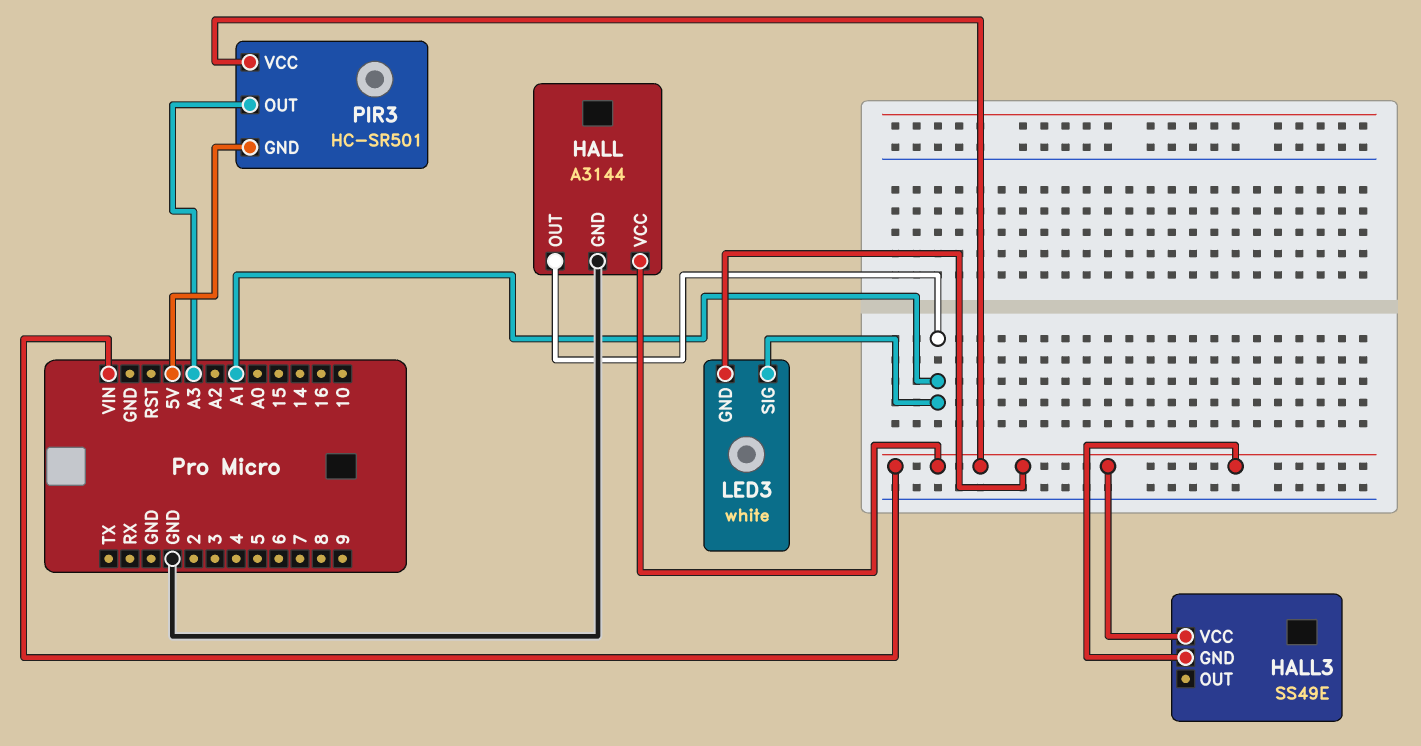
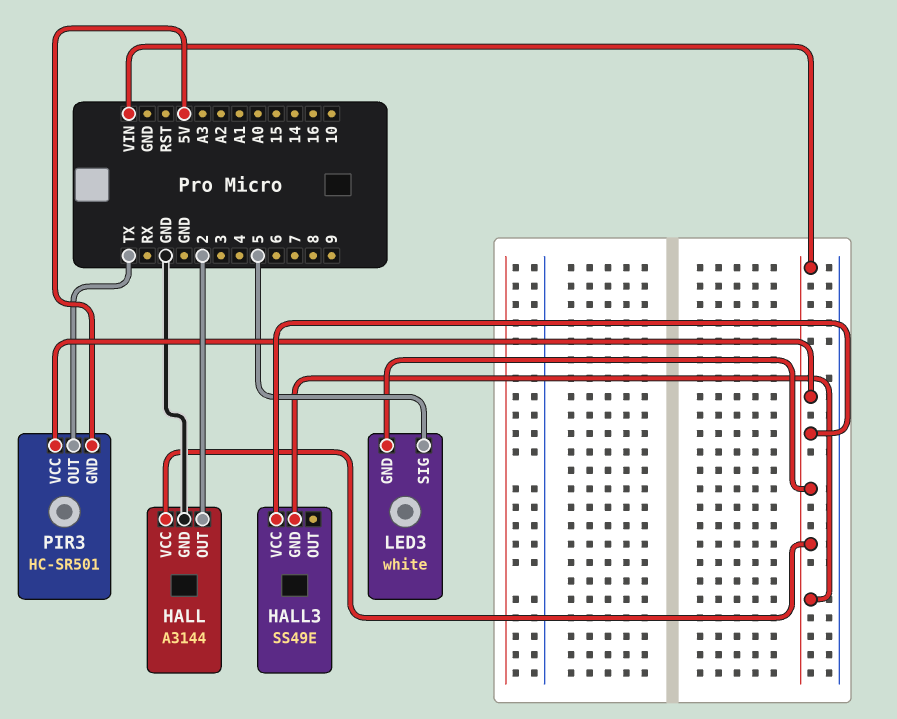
HALL pin OUT: A1 -> 2
LED3 pin SIG: A1 -> 5
PIR3 pin OUT: A3 -> TX

